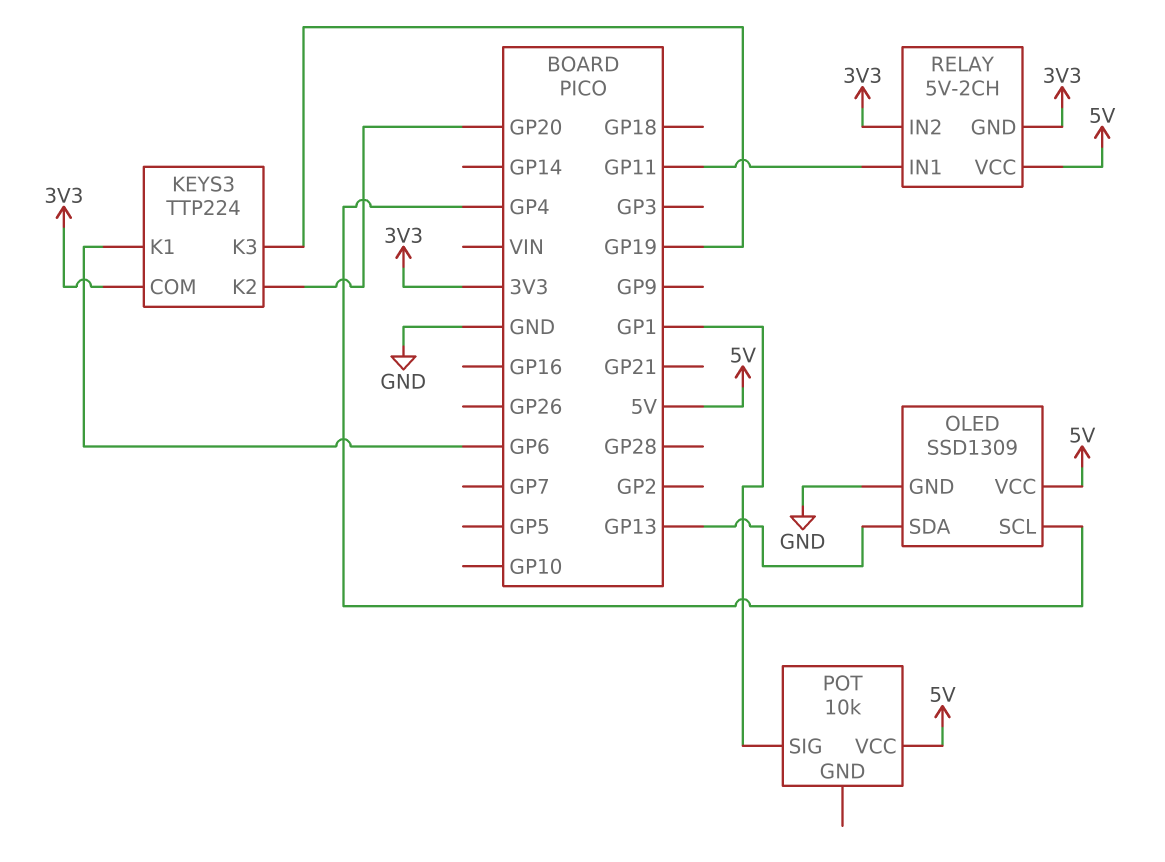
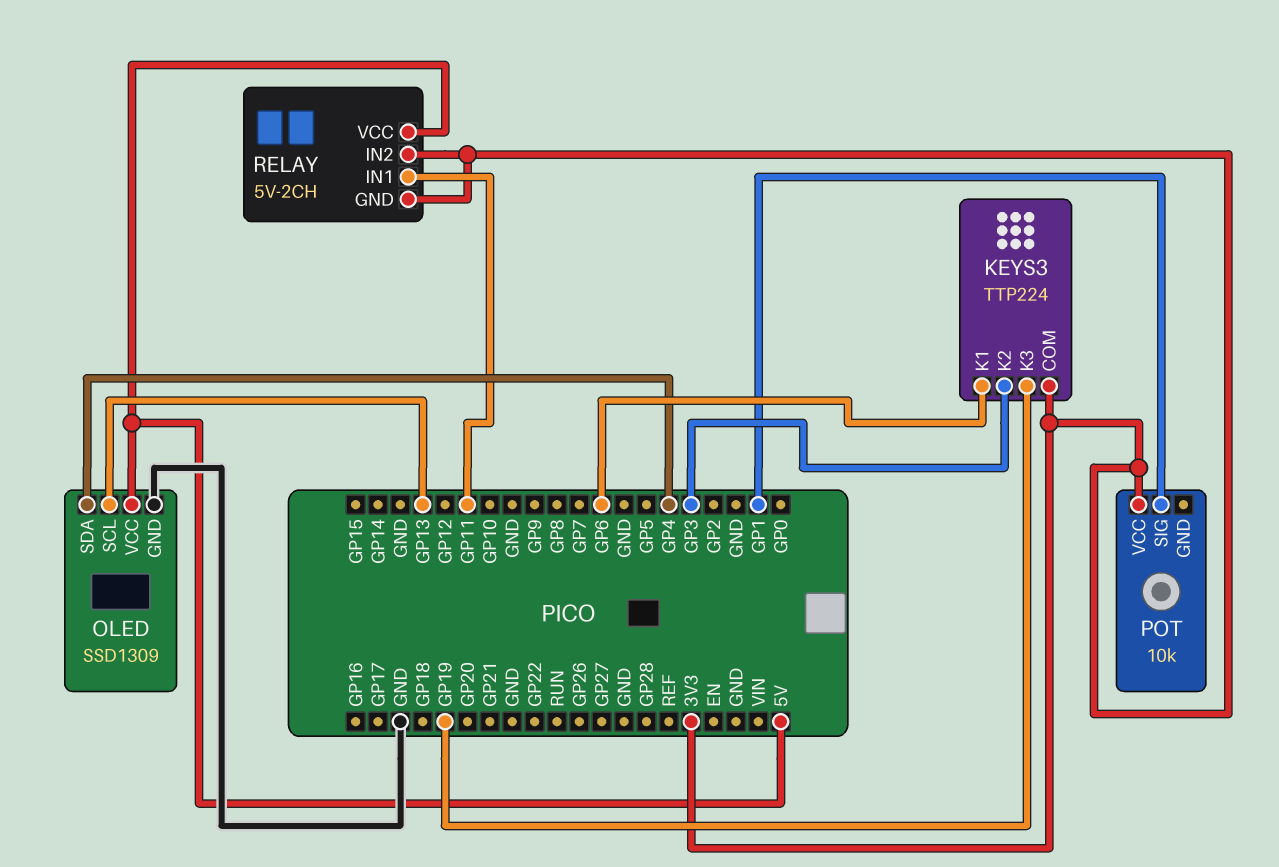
KEYS3 pin K2: GP20 -> GP3
OLED pin SCL: GP4 -> GP13
OLED pin SDA: GP13 -> GP4
POT pin VCC: 5V -> 3V3

